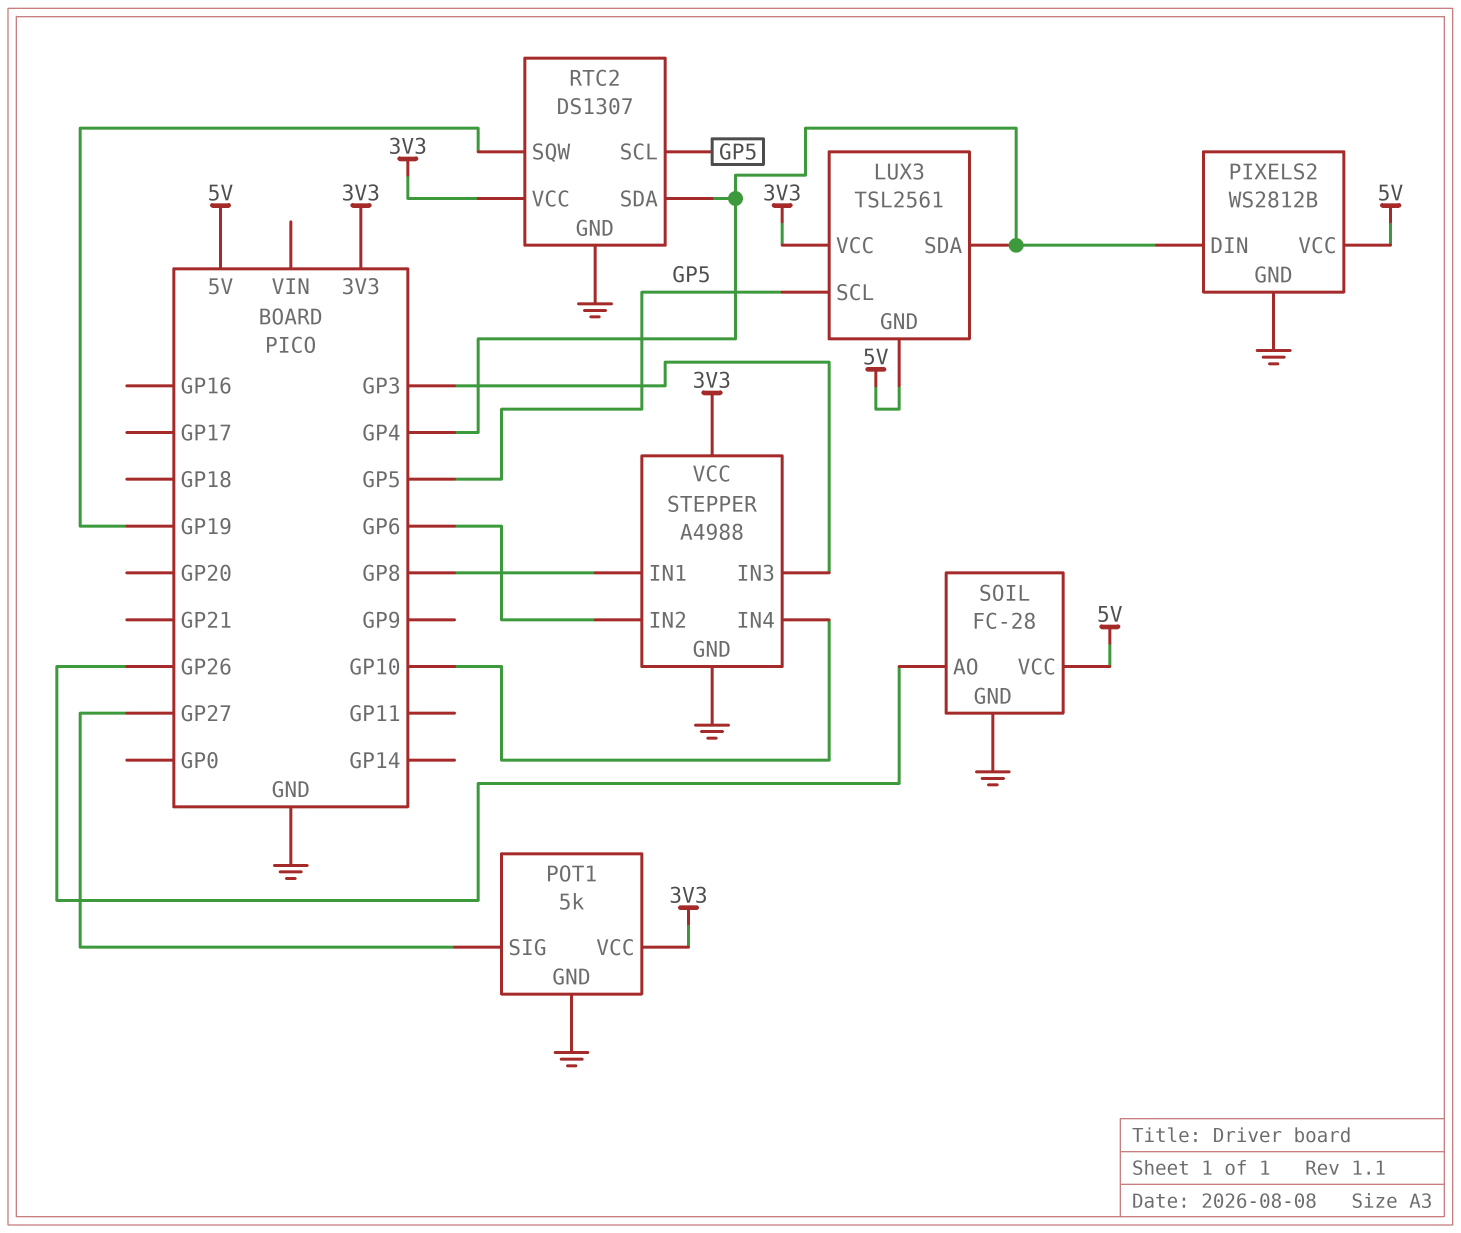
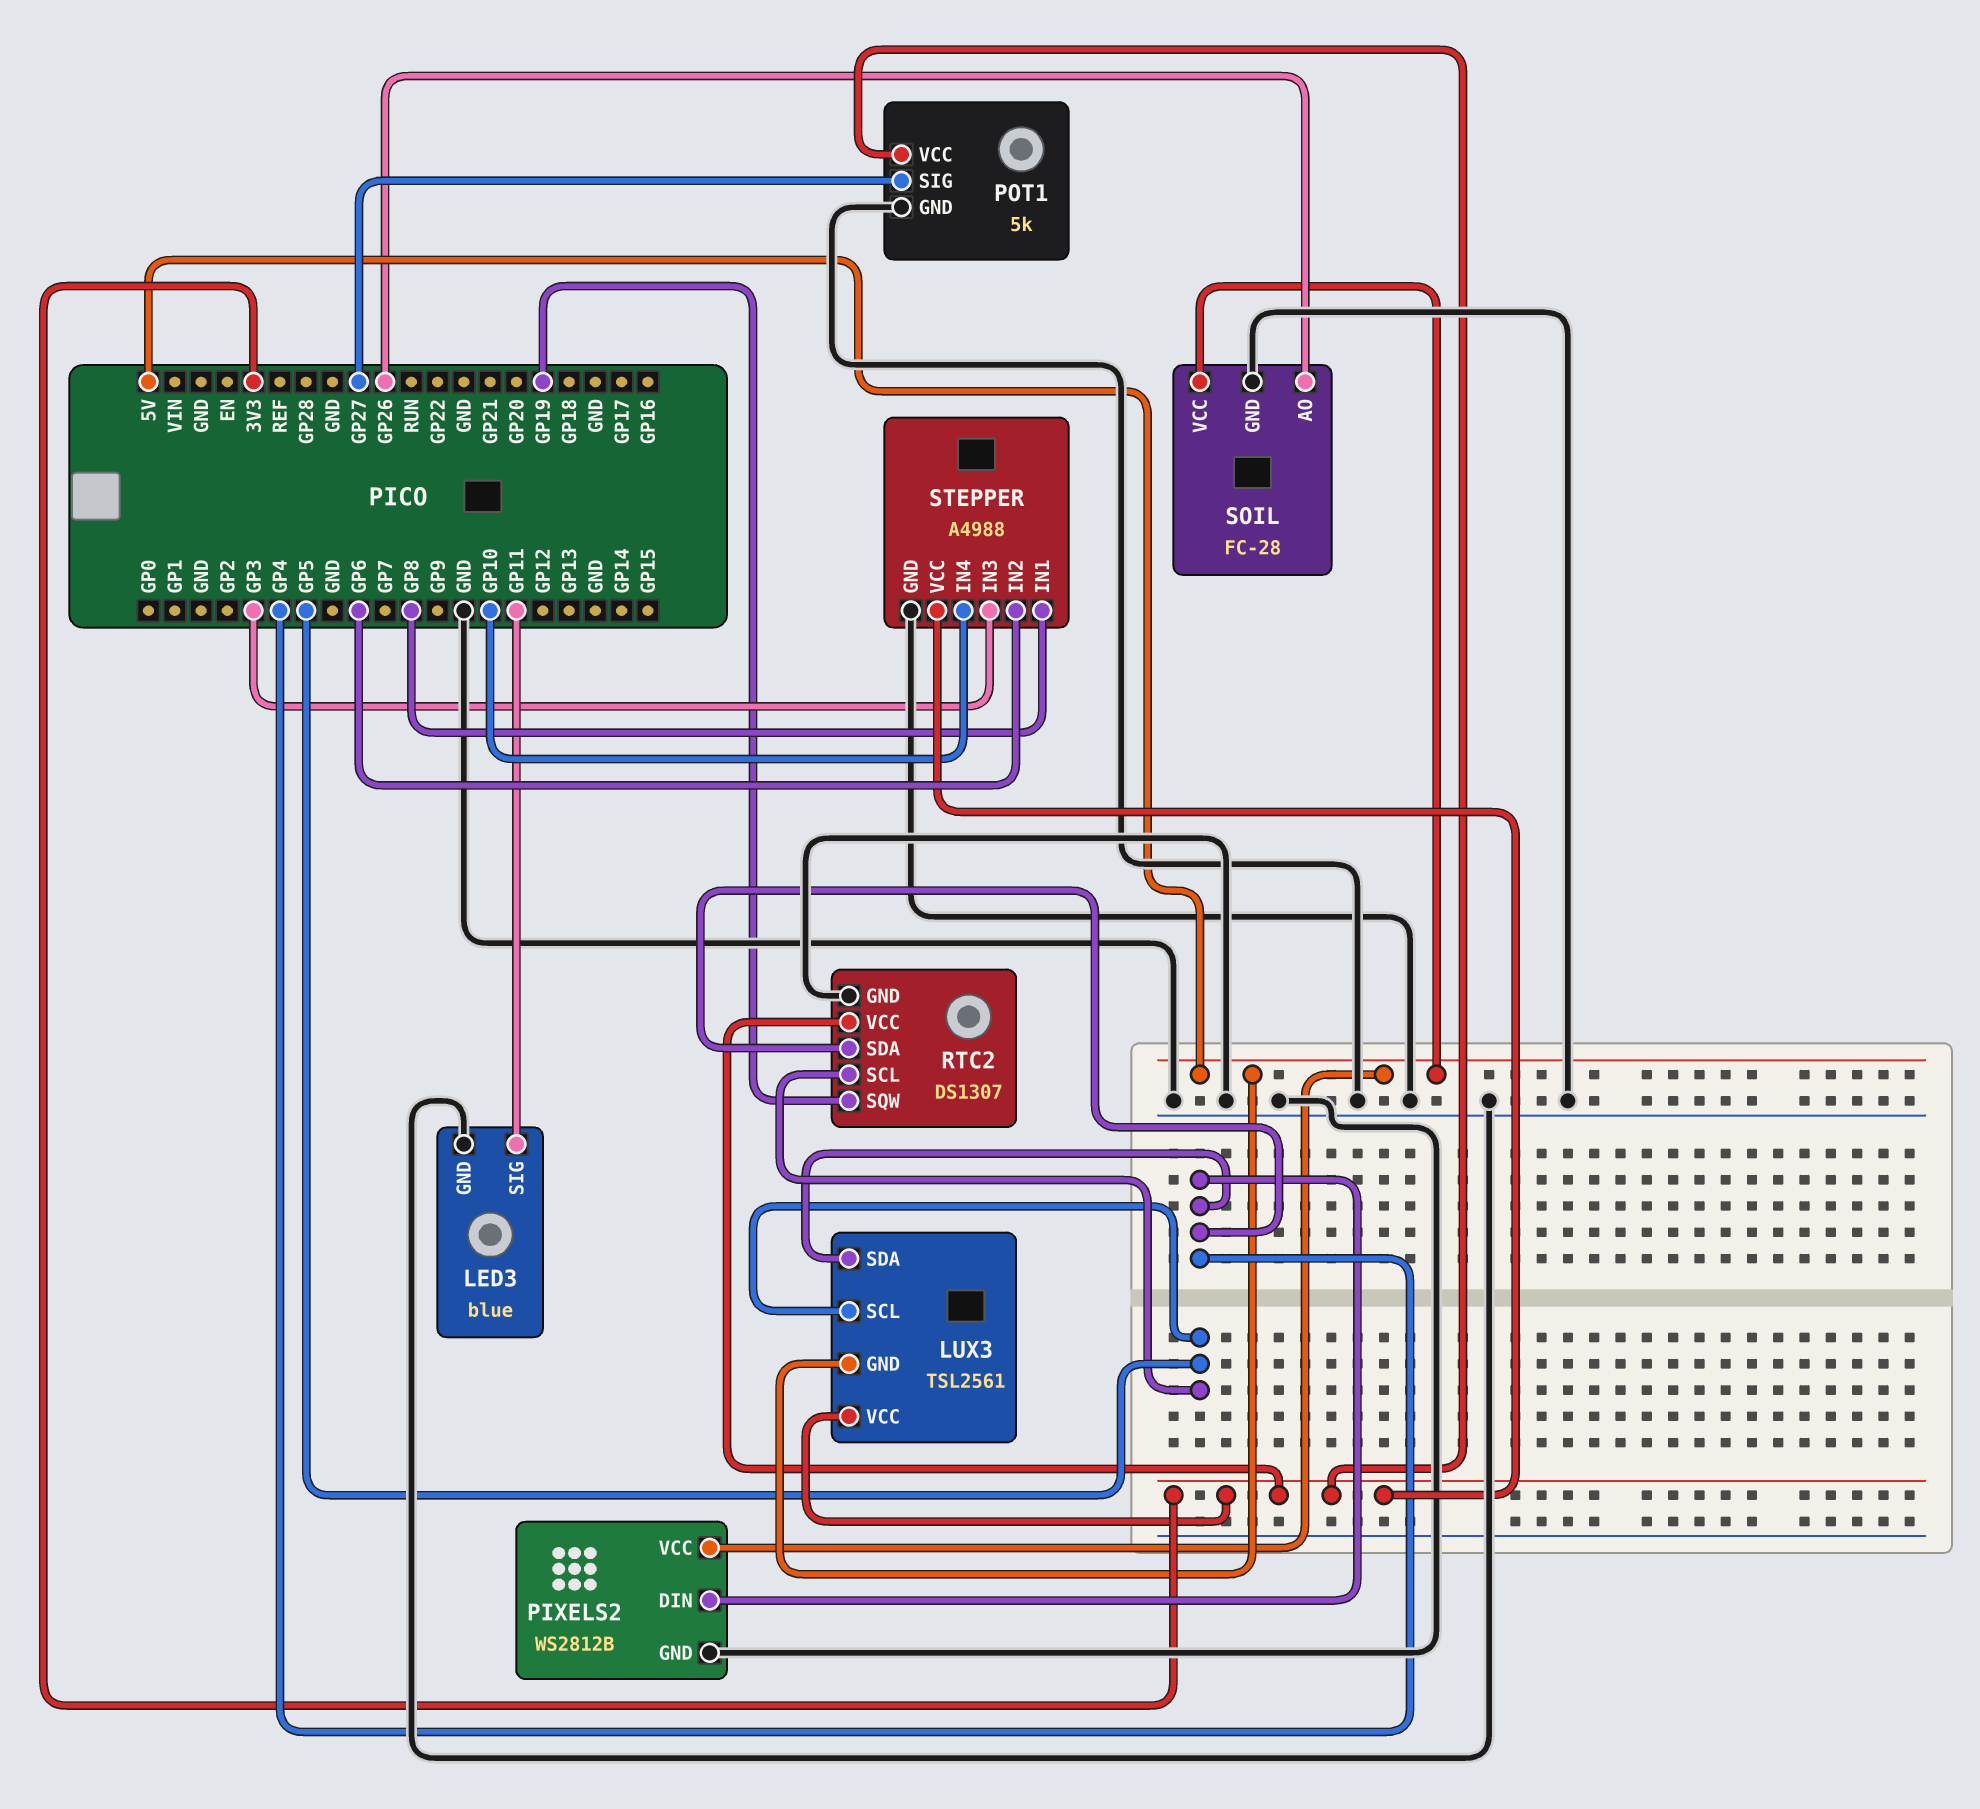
LED3: none -> blue
LED3 pin GND: none -> GND
LED3 pin SIG: none -> GP11

